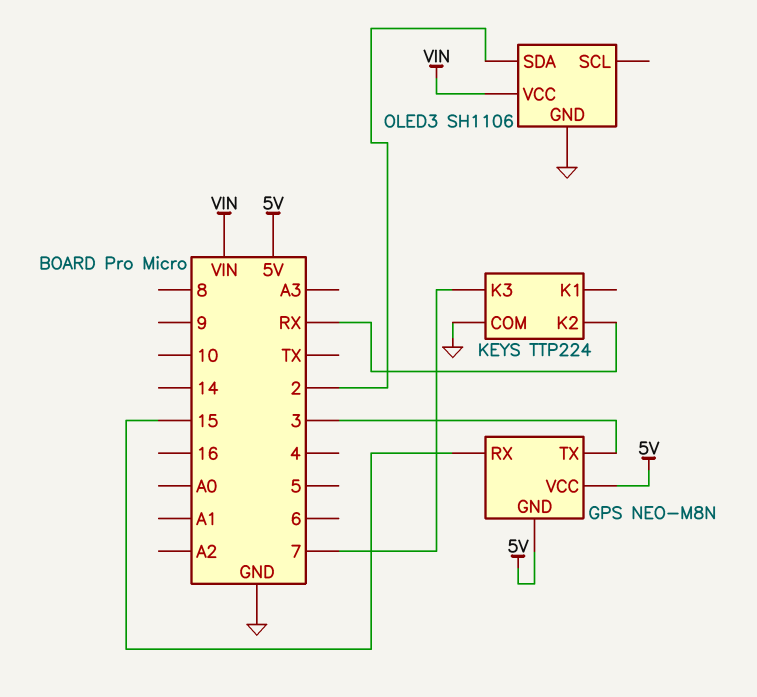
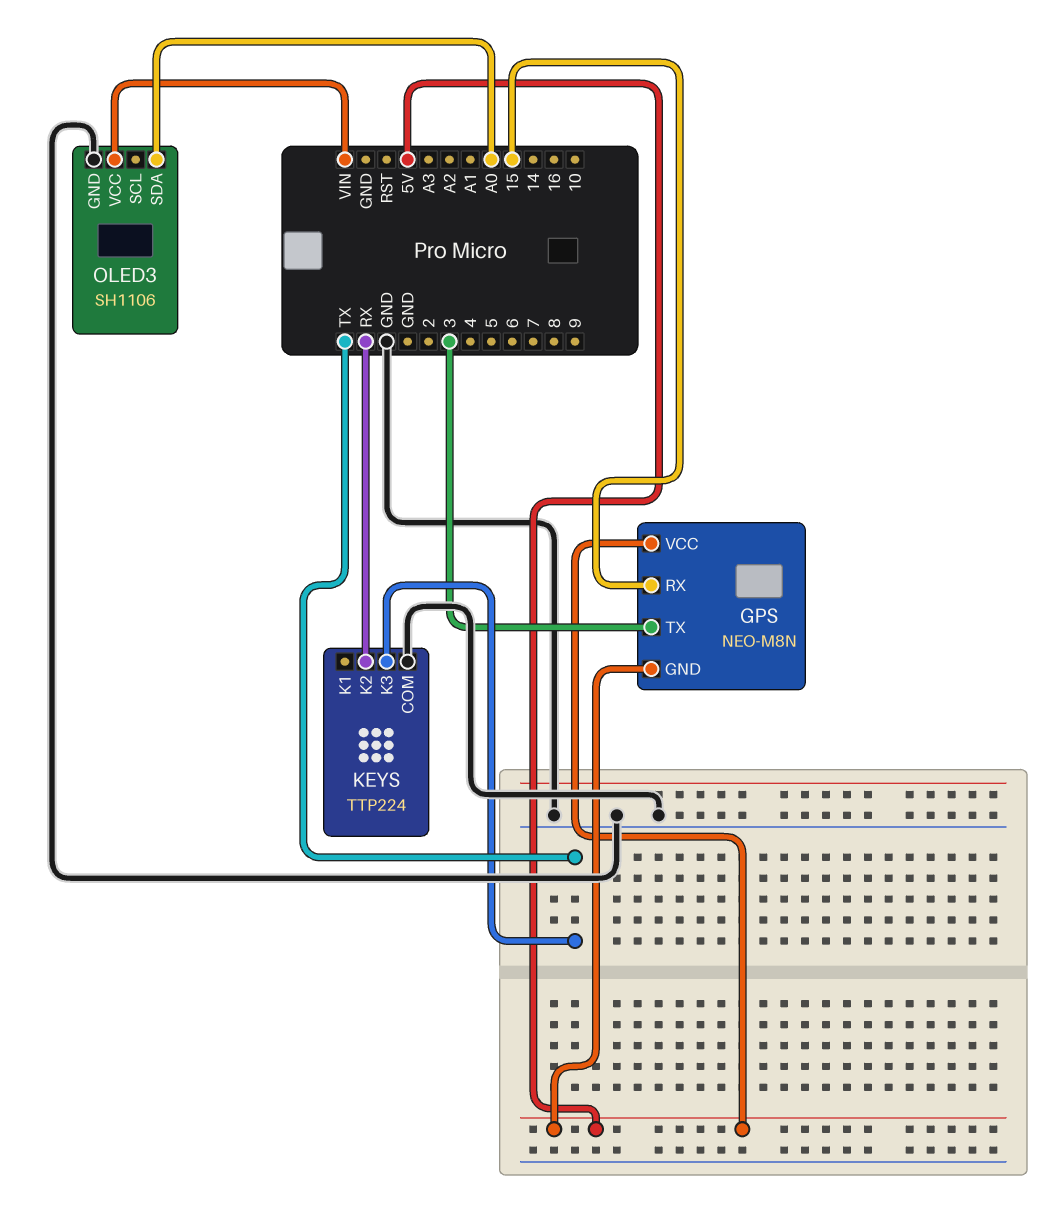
KEYS pin K3: 7 -> TX
OLED3 pin SDA: 2 -> A0

